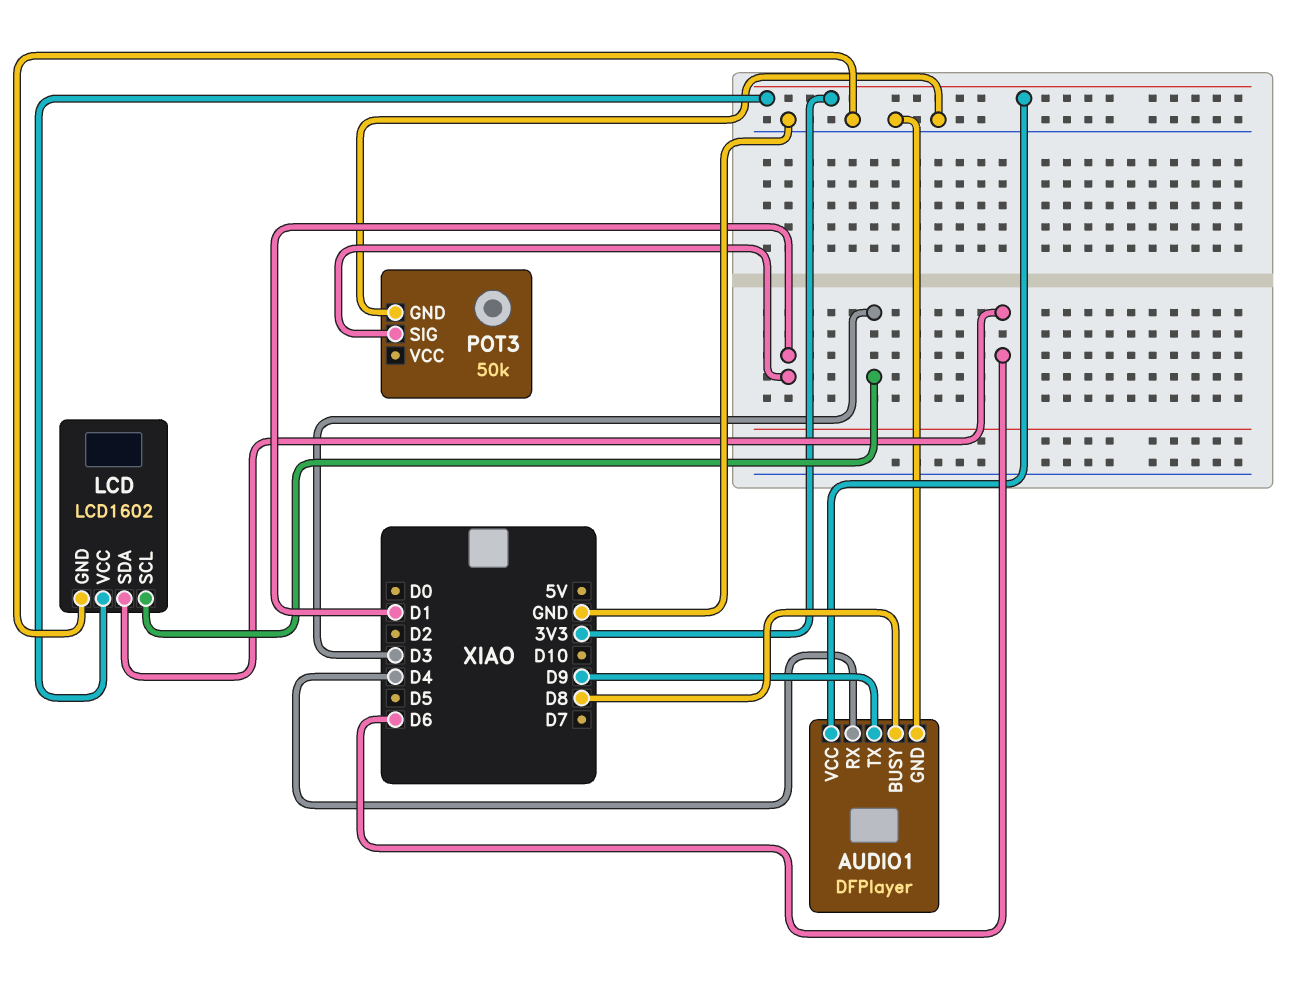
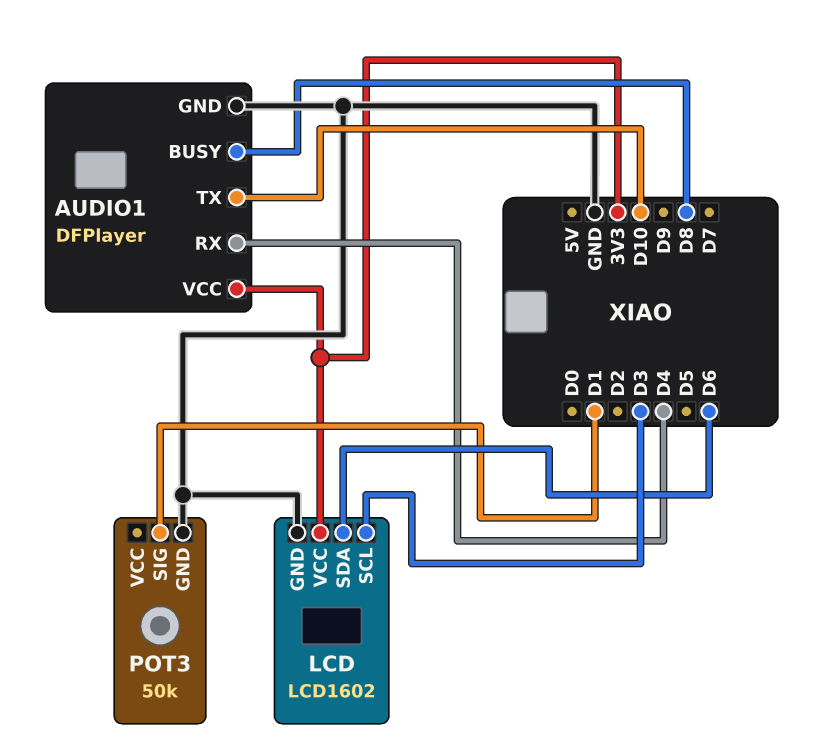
AUDIO1 pin TX: D9 -> D10

